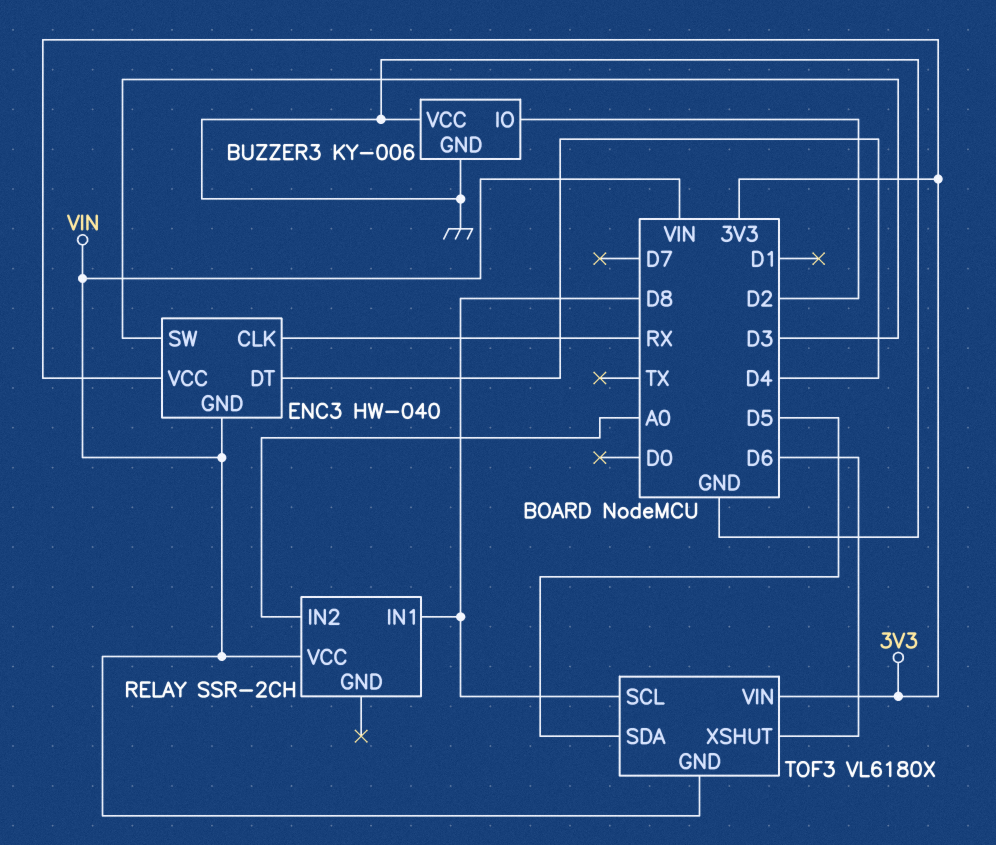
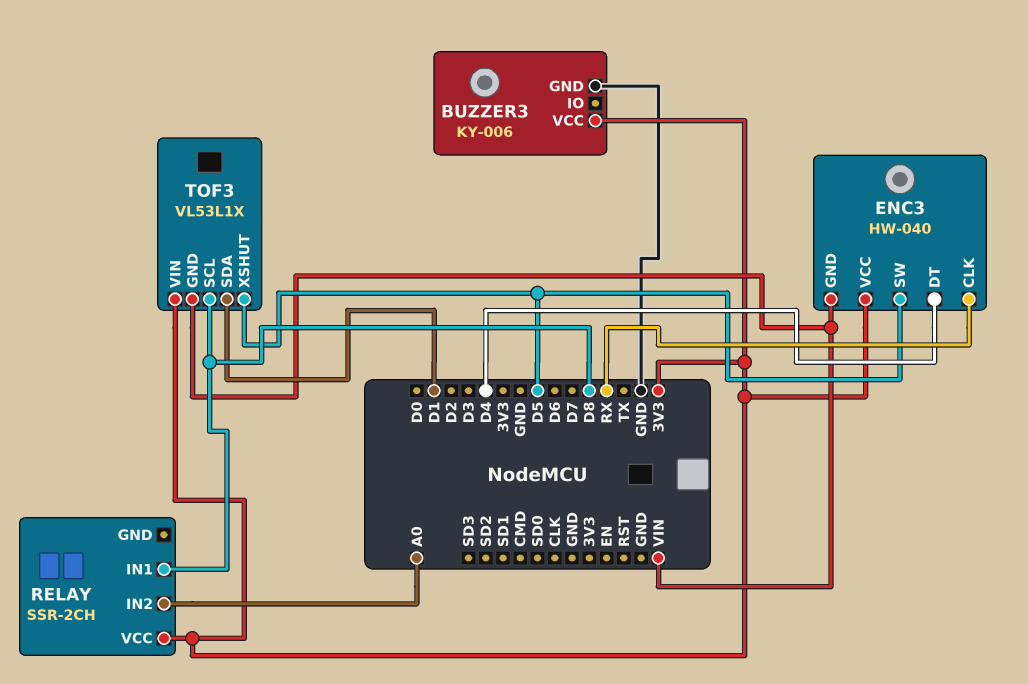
BUZZER3 pin IO: D2 -> none
BUZZER3 pin VCC: GND -> 3V3
ENC3 pin SW: D3 -> D5
RELAY pin VCC: VIN -> 3V3
TOF3: VL6180X -> VL53L1X
TOF3 pin SDA: D5 -> D1
TOF3 pin XSHUT: D6 -> D5

